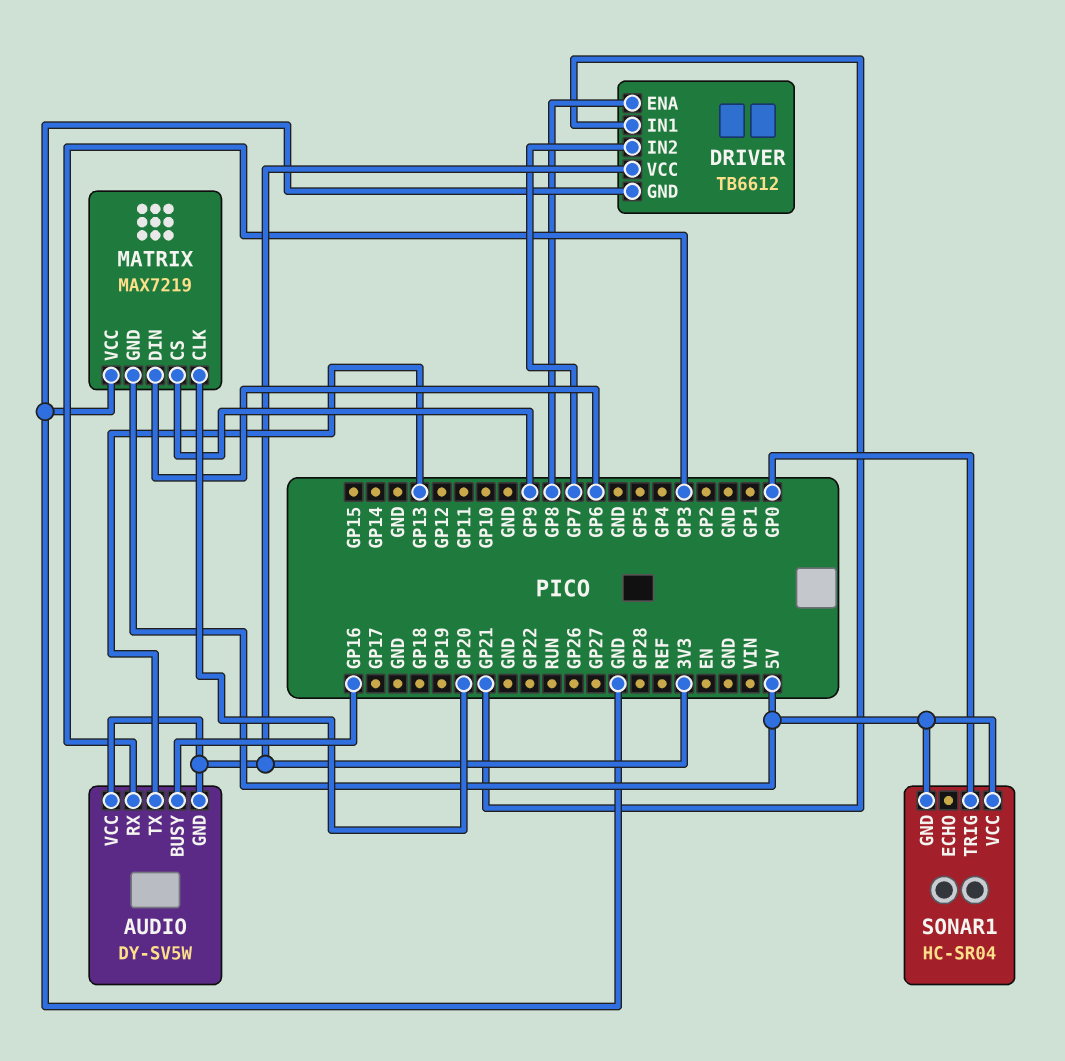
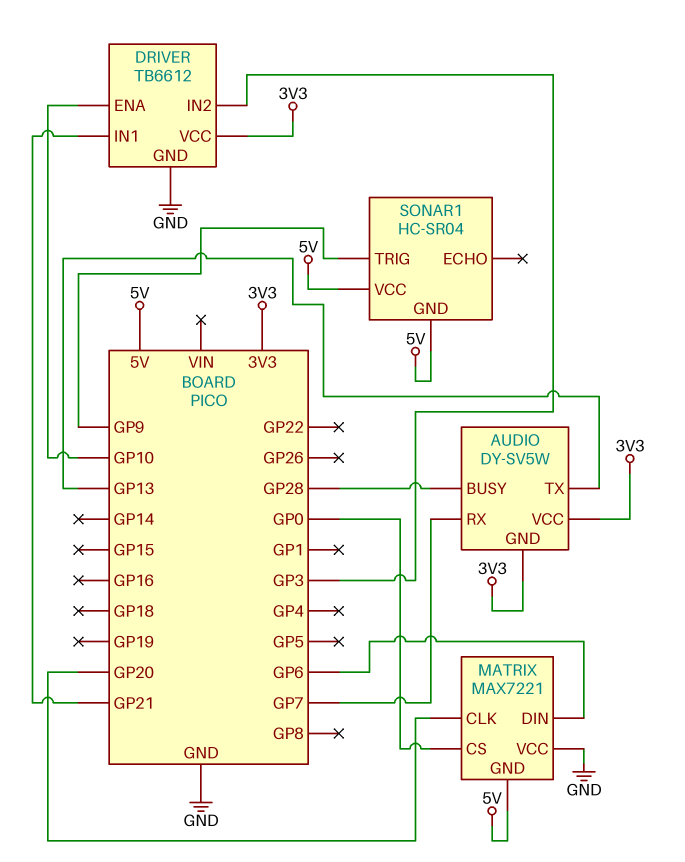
AUDIO pin BUSY: GP16 -> GP28
AUDIO pin RX: GP3 -> GP7
DRIVER pin ENA: GP8 -> GP10
DRIVER pin IN2: GP7 -> GP3
MATRIX: MAX7219 -> MAX7221
MATRIX pin CS: GP9 -> GP0
SONAR1 pin TRIG: GP0 -> GP9

